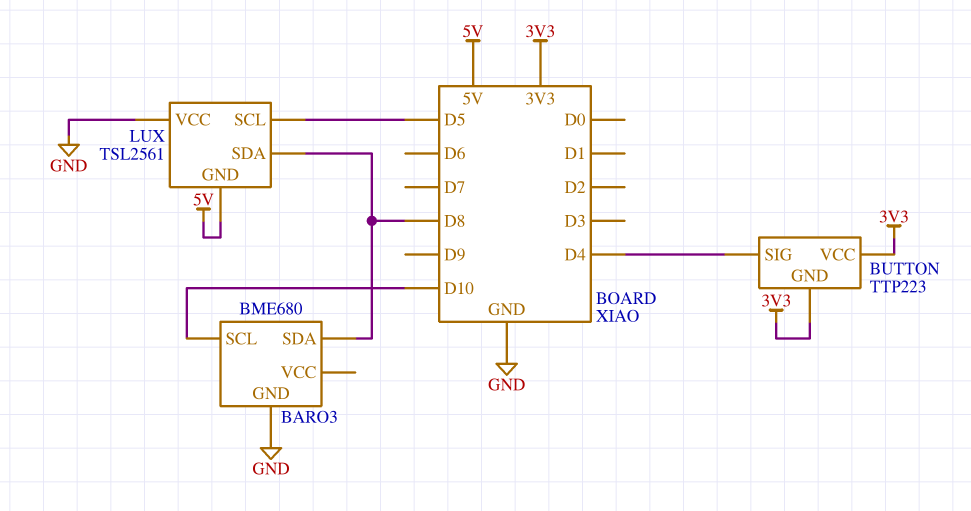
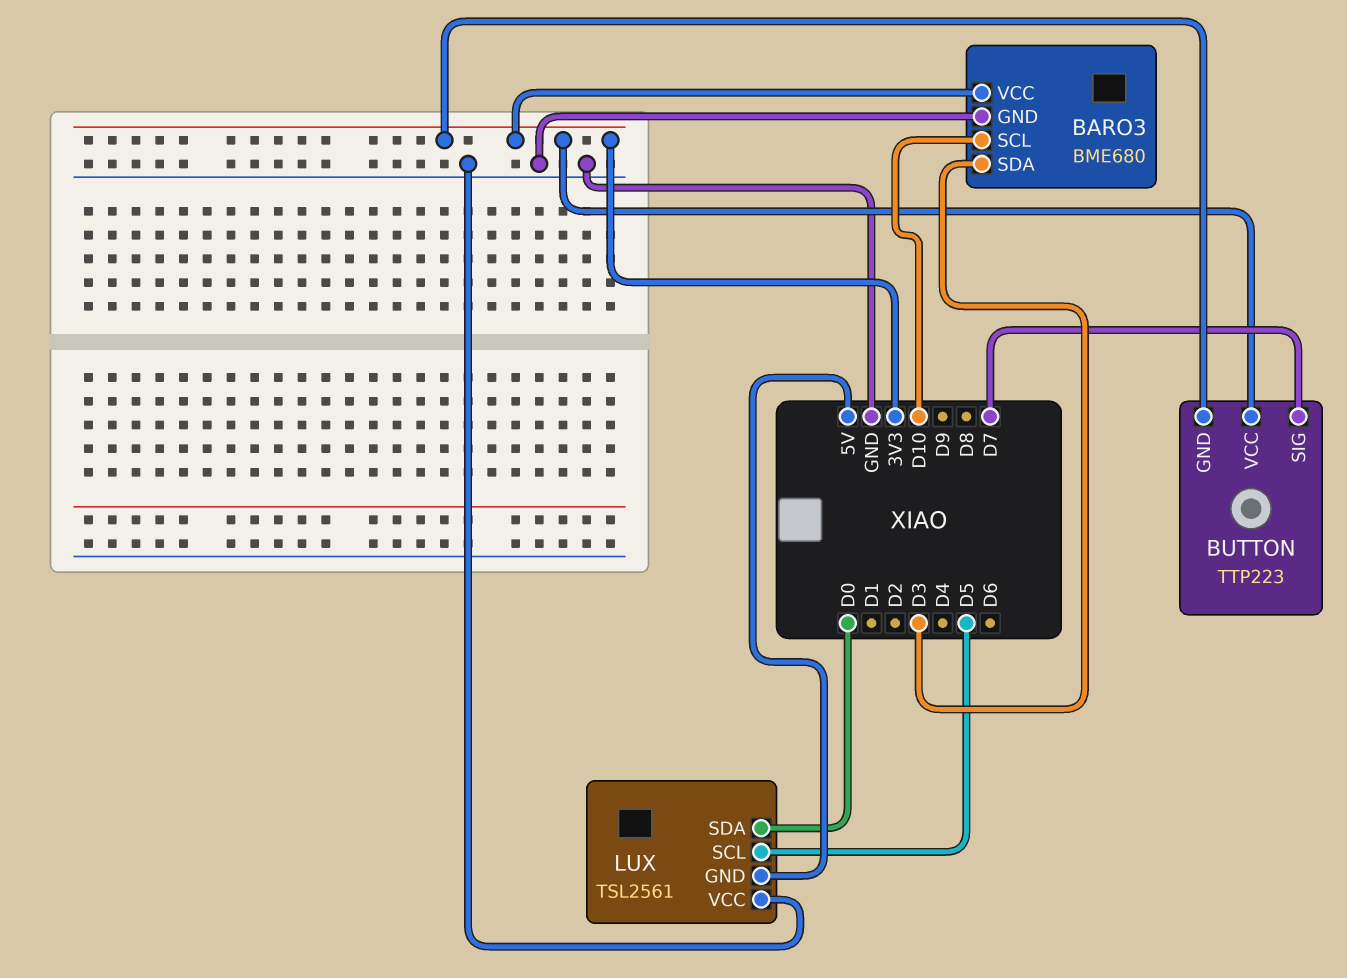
BARO3 pin SDA: D8 -> D3
BARO3 pin VCC: none -> 3V3
BUTTON pin SIG: D4 -> D7
LUX pin SDA: D8 -> D0

